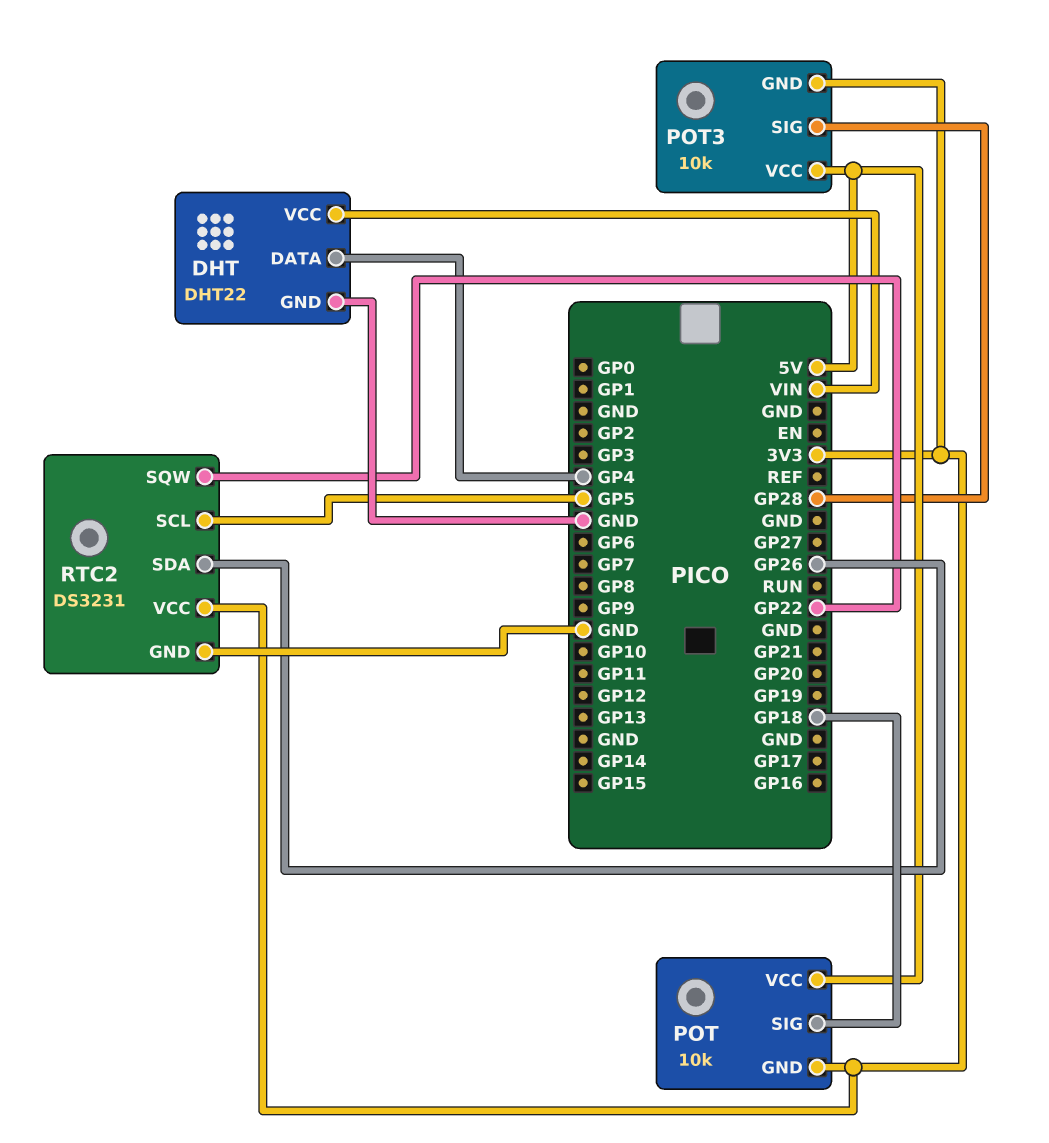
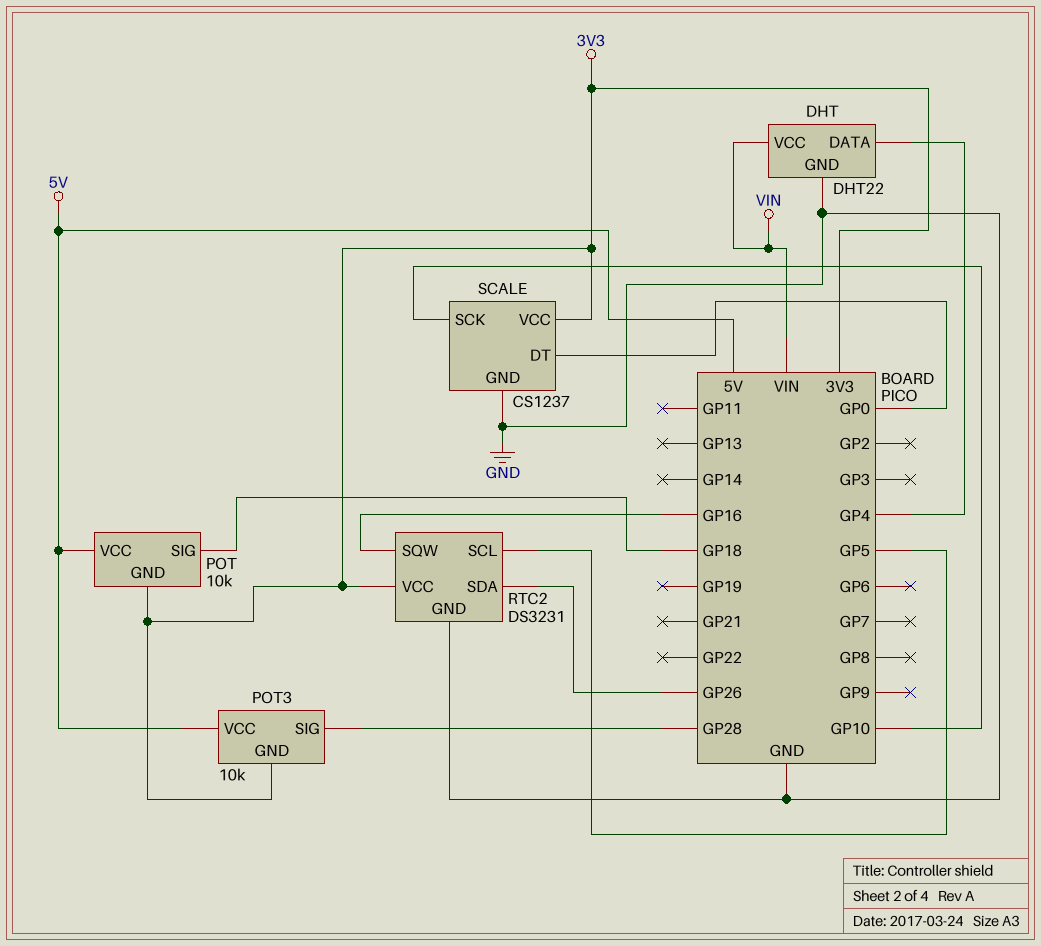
RTC2 pin SQW: GP22 -> GP16
SCALE: none -> CS1237
SCALE pin DT: none -> GP0
SCALE pin GND: none -> GND
SCALE pin SCK: none -> GP10
SCALE pin VCC: none -> 3V3

